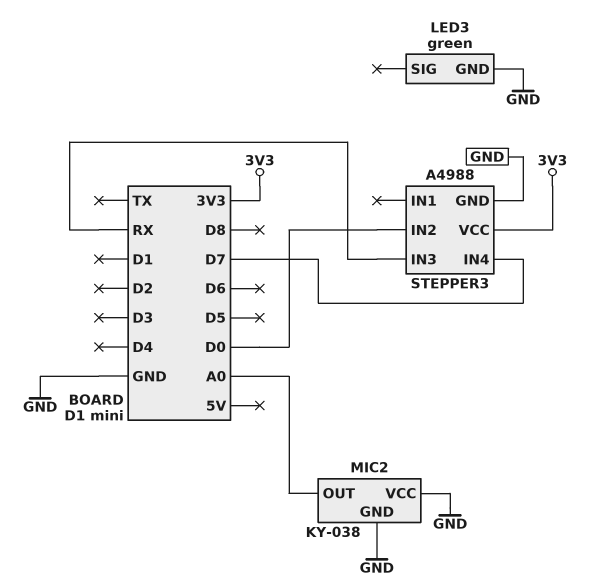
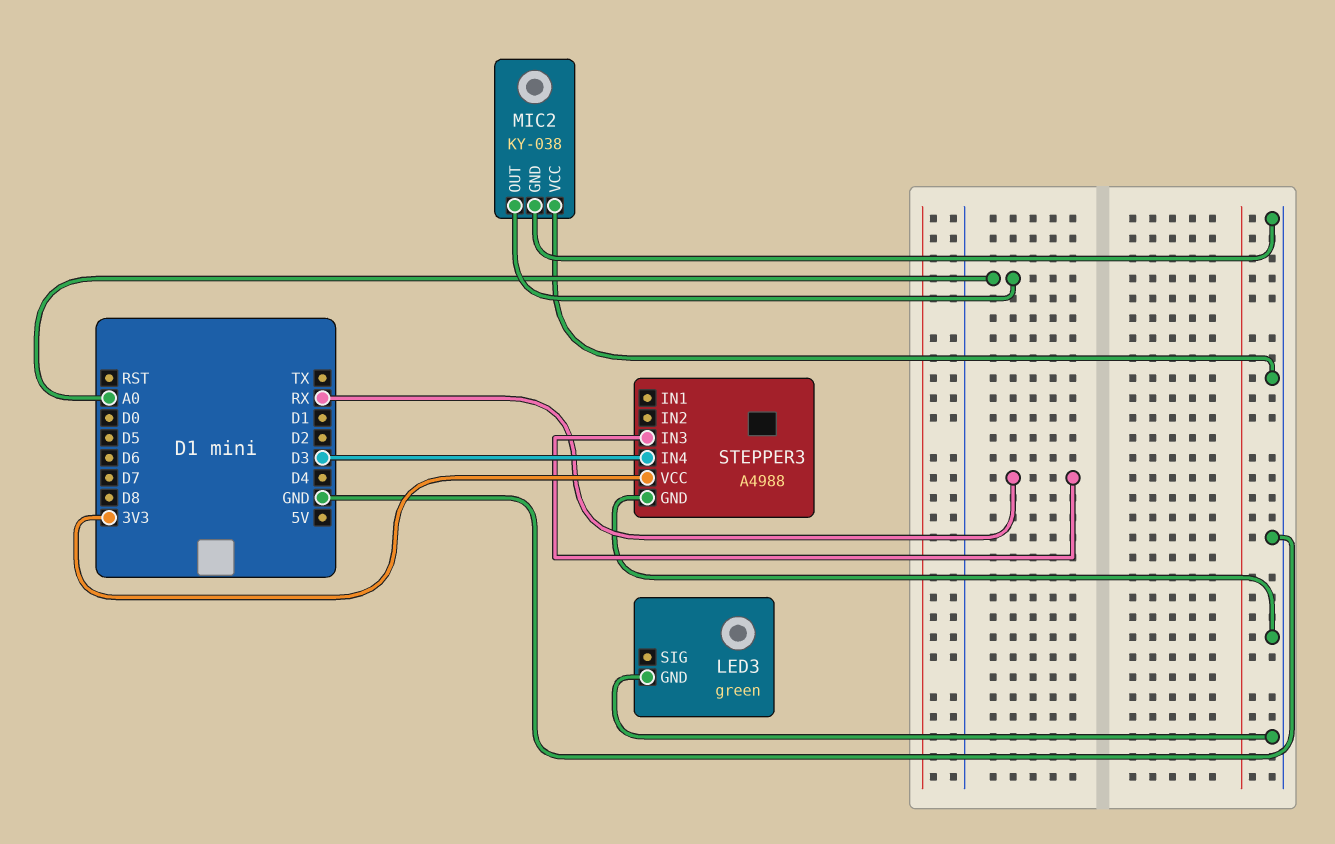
STEPPER3 pin IN2: D0 -> none
STEPPER3 pin IN4: D7 -> D3

